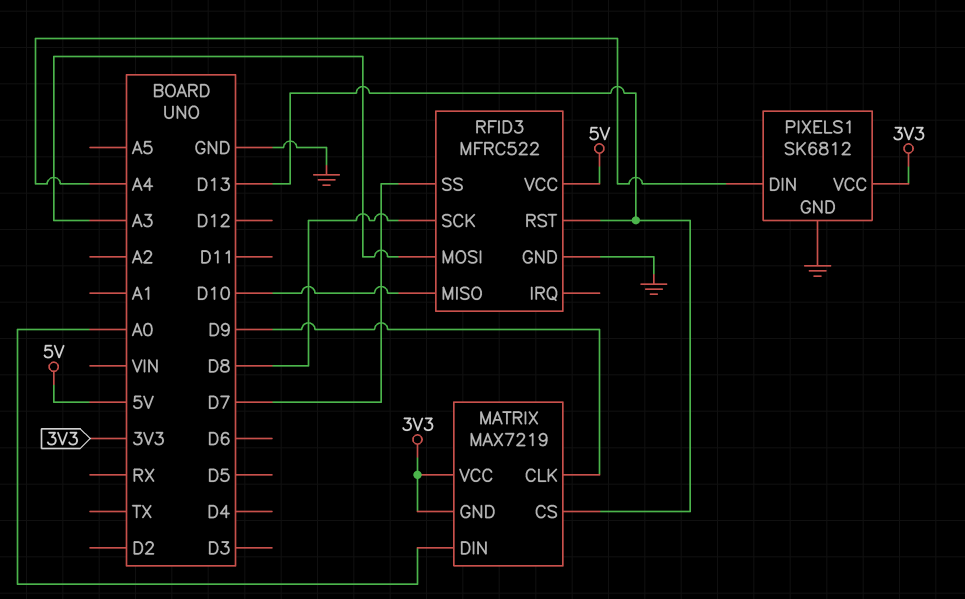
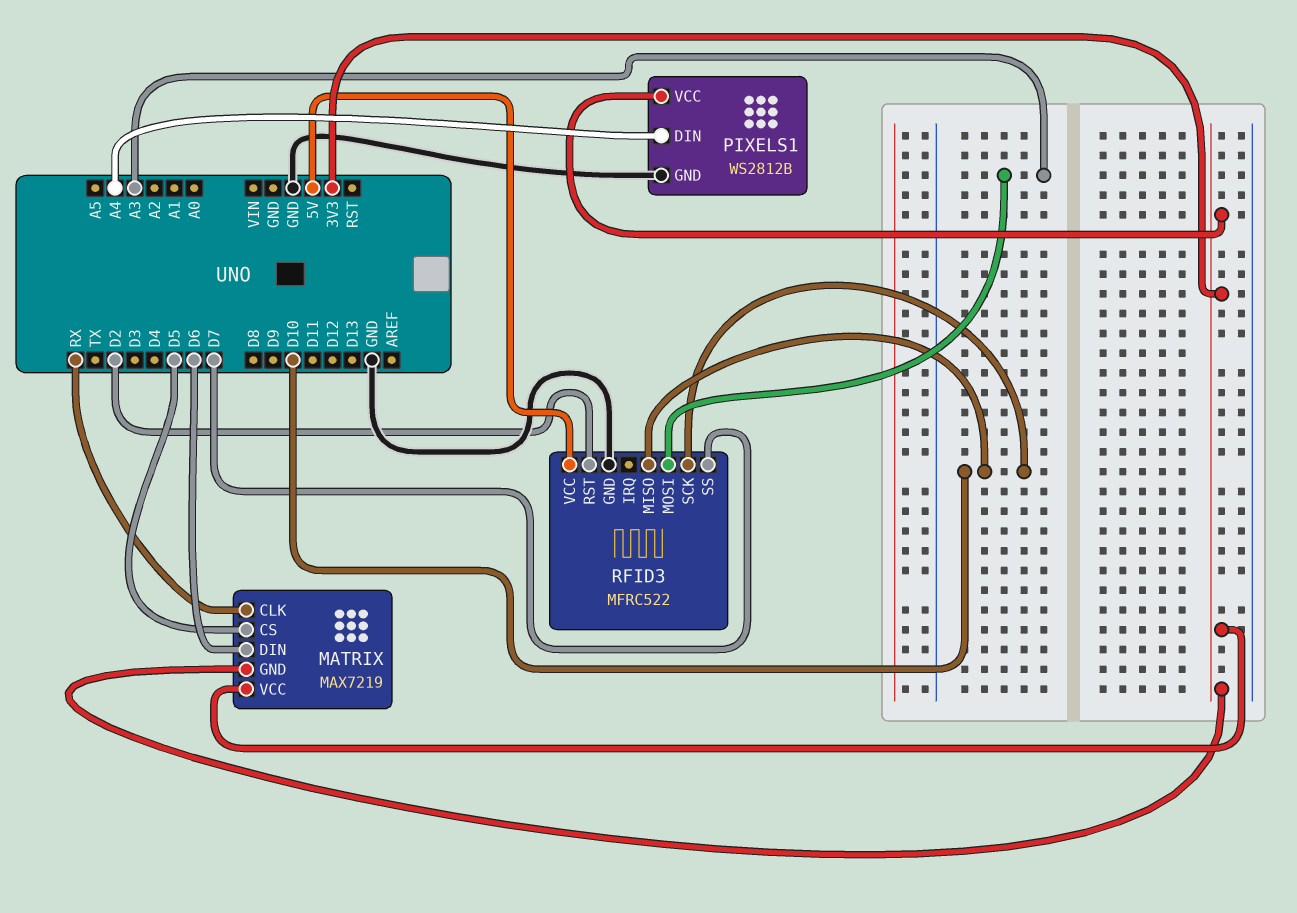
MATRIX pin CLK: D9 -> RX
MATRIX pin CS: D13 -> D5
MATRIX pin DIN: A0 -> D6
PIXELS1: SK6812 -> WS2812B
RFID3 pin RST: D13 -> D2
RFID3 pin SCK: D8 -> D10

